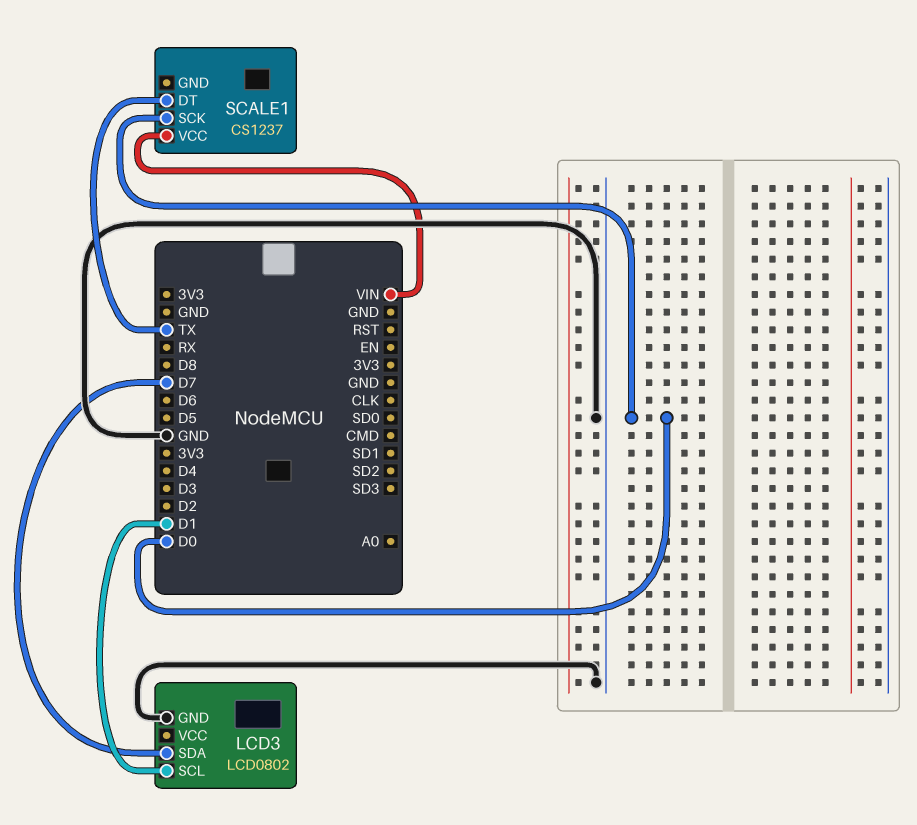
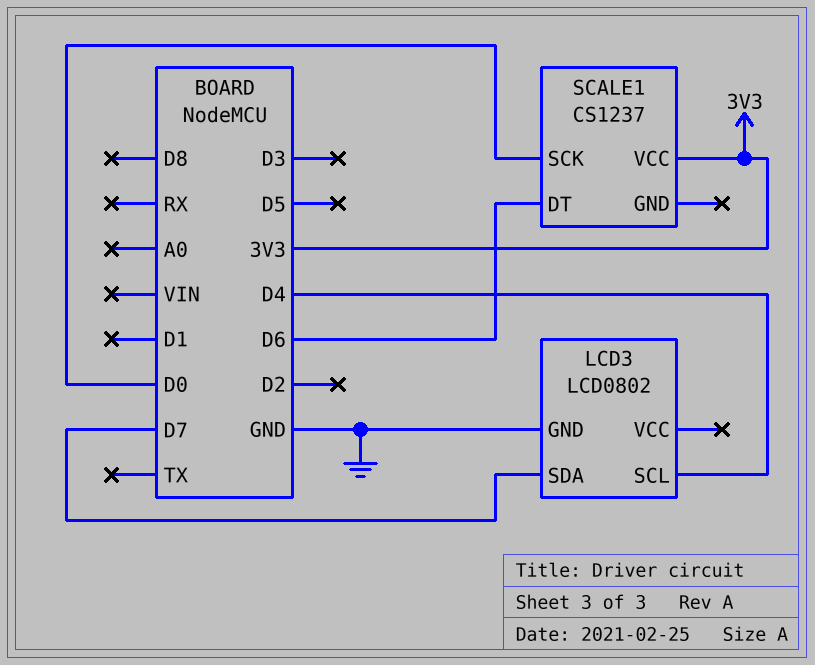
LCD3 pin SCL: D1 -> D4
SCALE1 pin DT: TX -> D6
SCALE1 pin VCC: VIN -> 3V3

